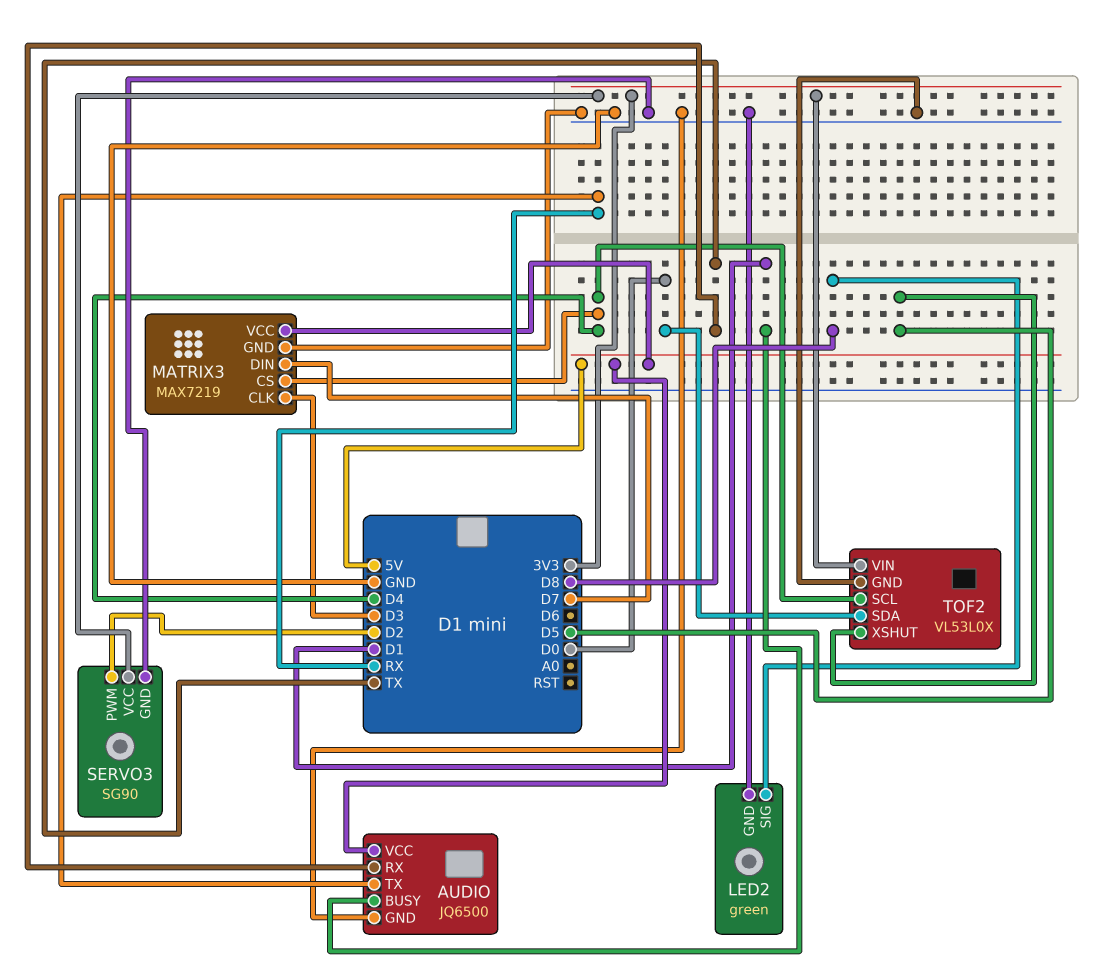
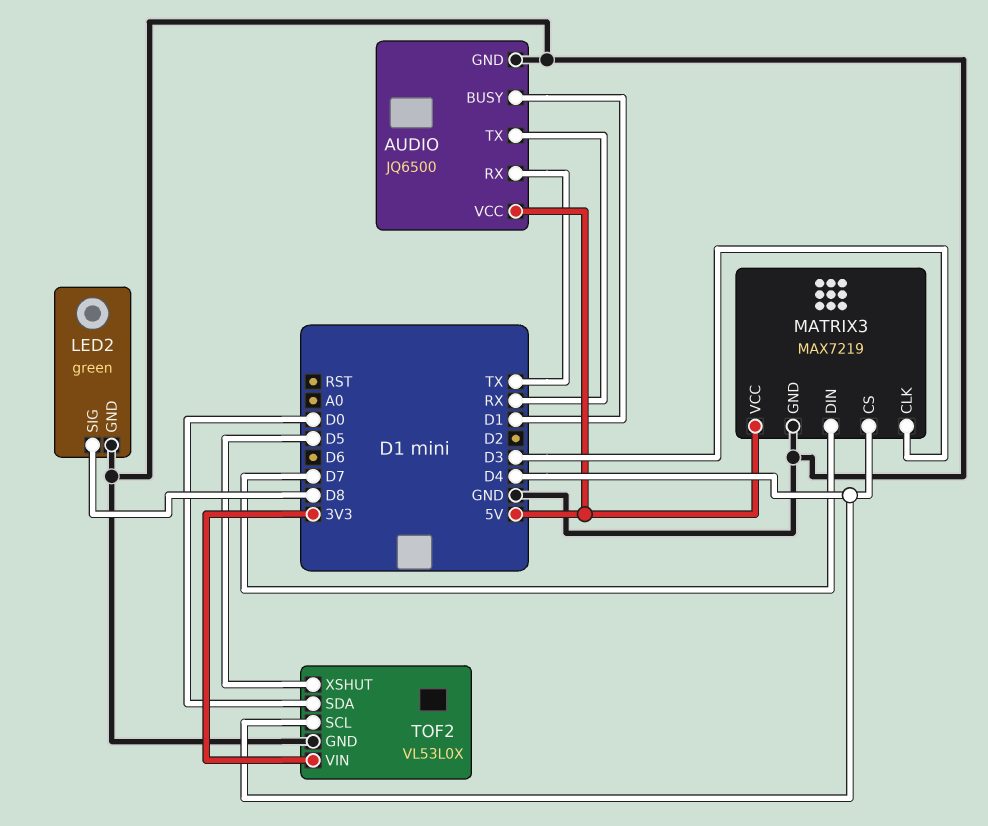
SERVO3: SG90 -> none
SERVO3 pin GND: GND -> none
SERVO3 pin PWM: D2 -> none
SERVO3 pin VCC: 3V3 -> none

